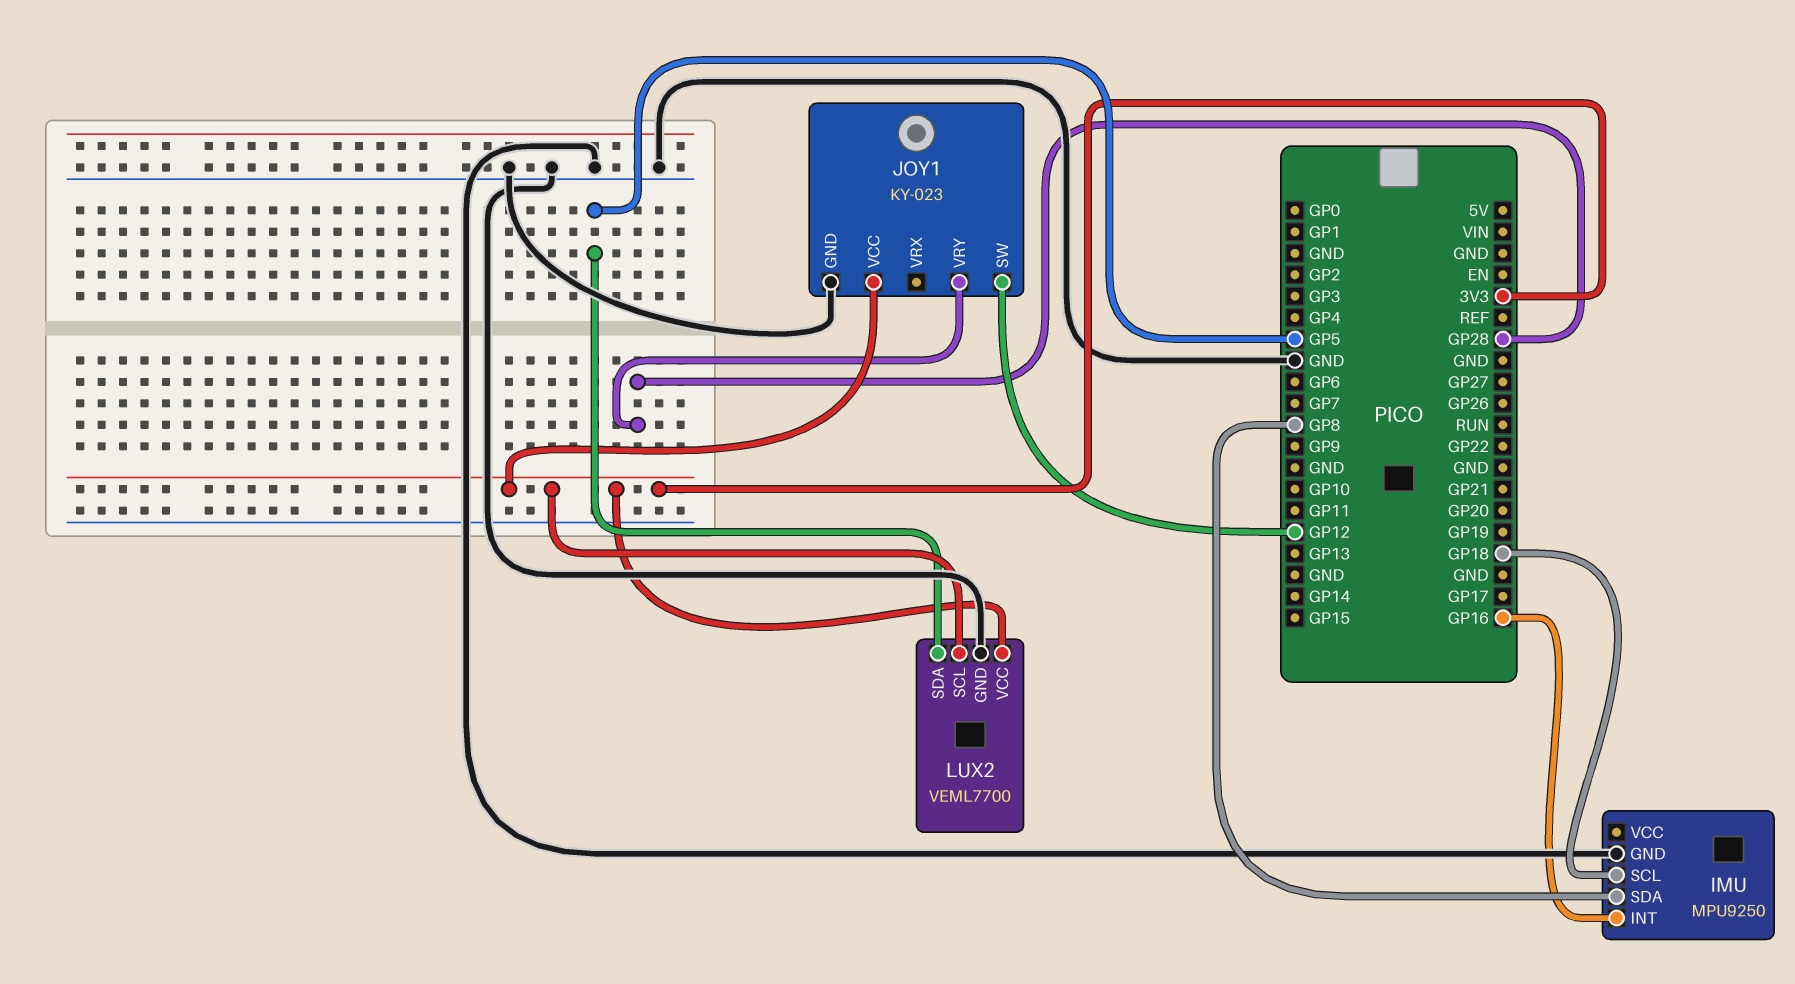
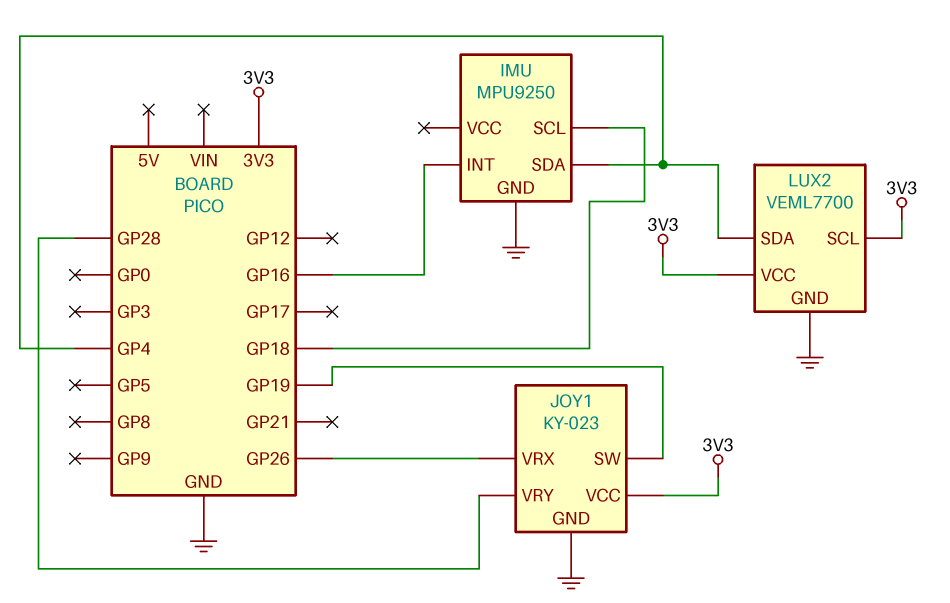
IMU pin SDA: GP8 -> GP4
JOY1 pin SW: GP12 -> GP19
JOY1 pin VRX: none -> GP26
LUX2 pin SDA: GP5 -> GP4

